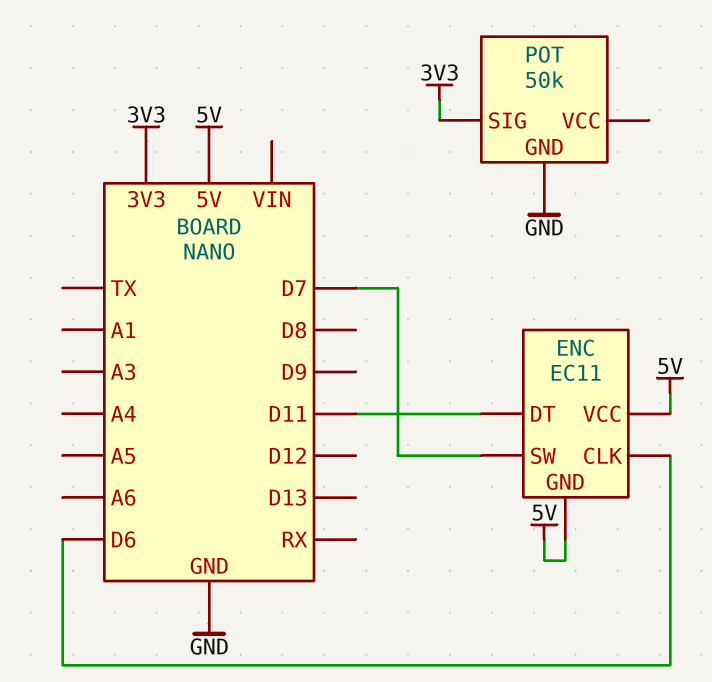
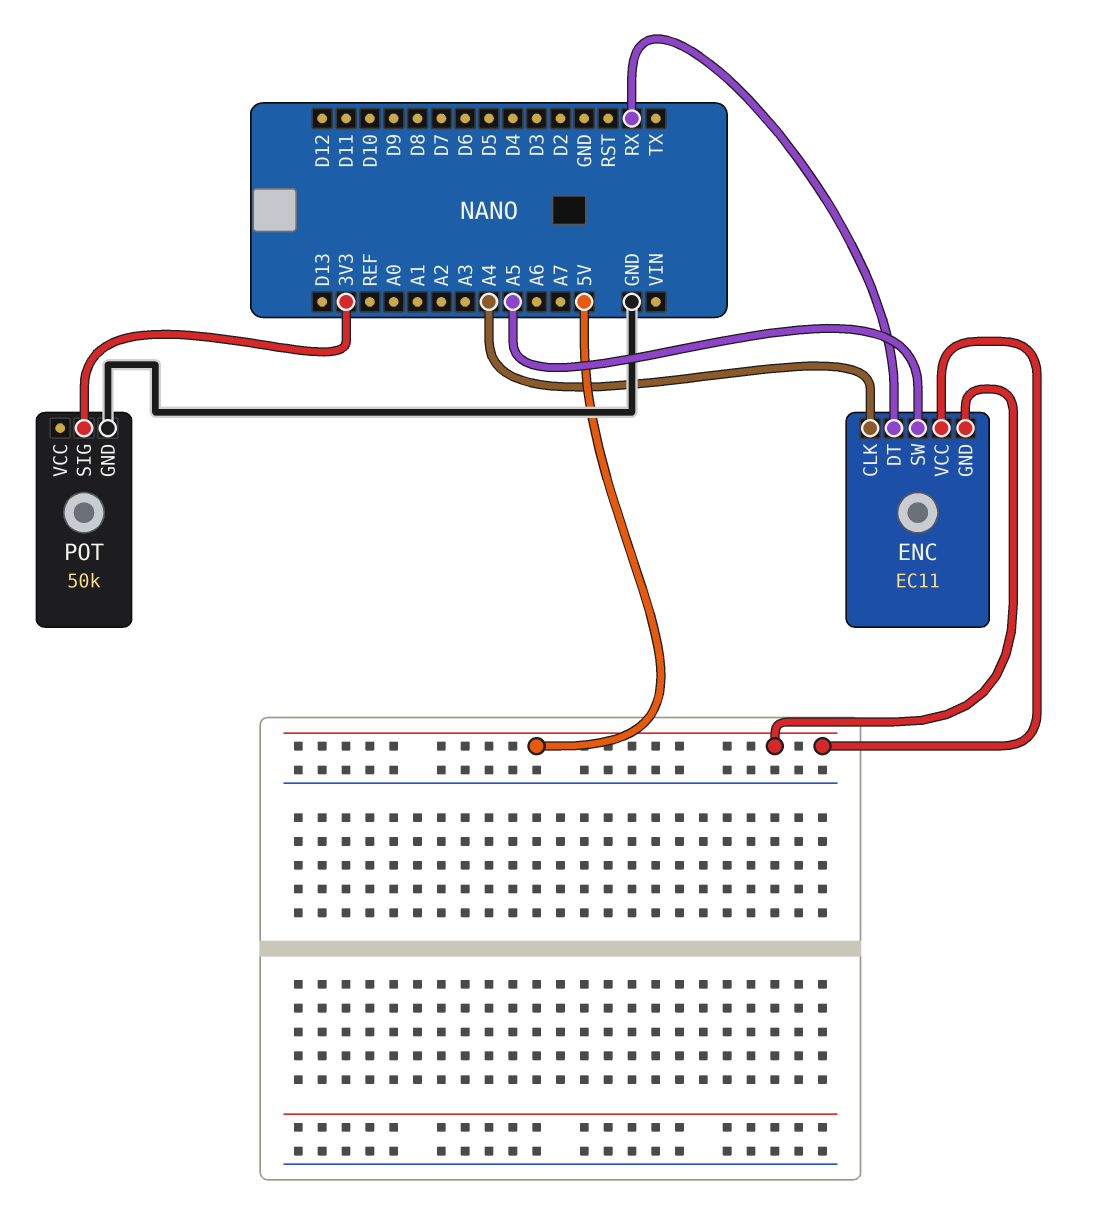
ENC pin CLK: D6 -> A4
ENC pin DT: D11 -> RX
ENC pin SW: D7 -> A5

